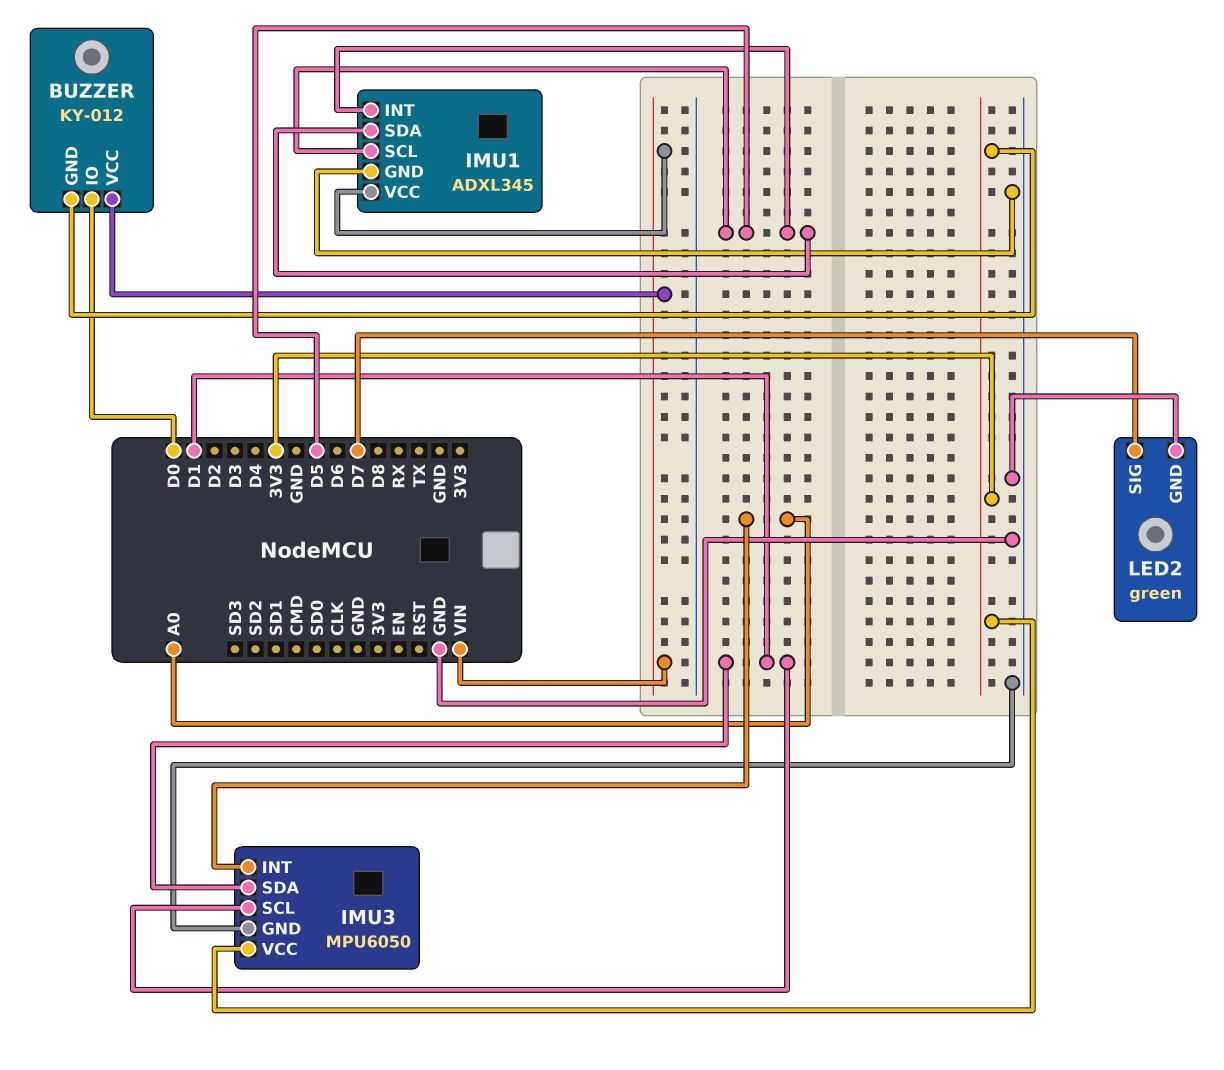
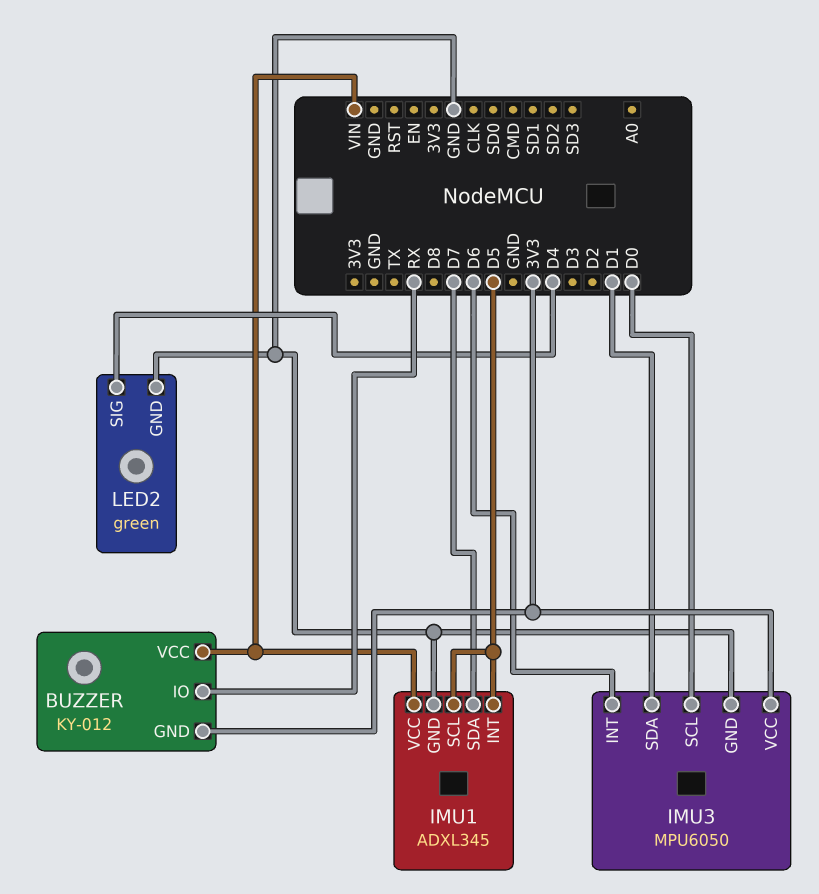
BUZZER pin IO: D0 -> RX
IMU1 pin SDA: D5 -> D7
IMU3 pin INT: A0 -> D6
IMU3 pin SCL: D1 -> D0
LED2 pin SIG: D7 -> D4

